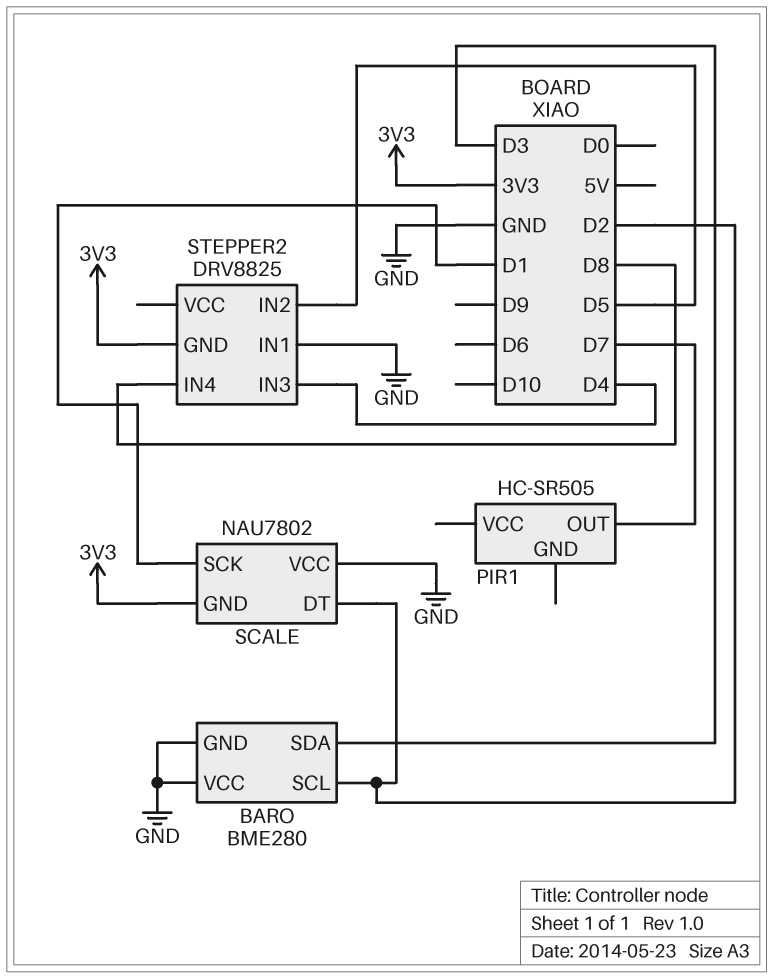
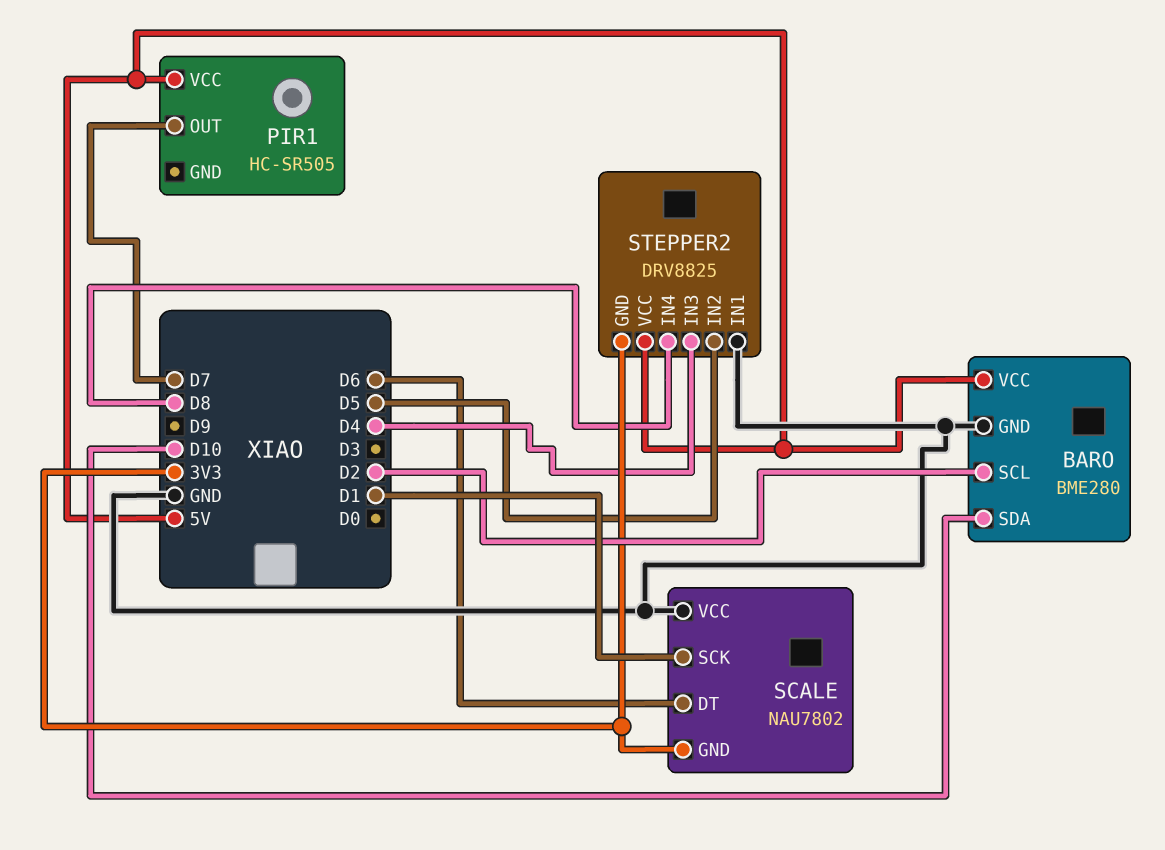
BARO pin SDA: D3 -> D10
BARO pin VCC: GND -> 5V
PIR1 pin VCC: none -> 5V
SCALE pin DT: D2 -> D6
STEPPER2 pin VCC: none -> 5V

